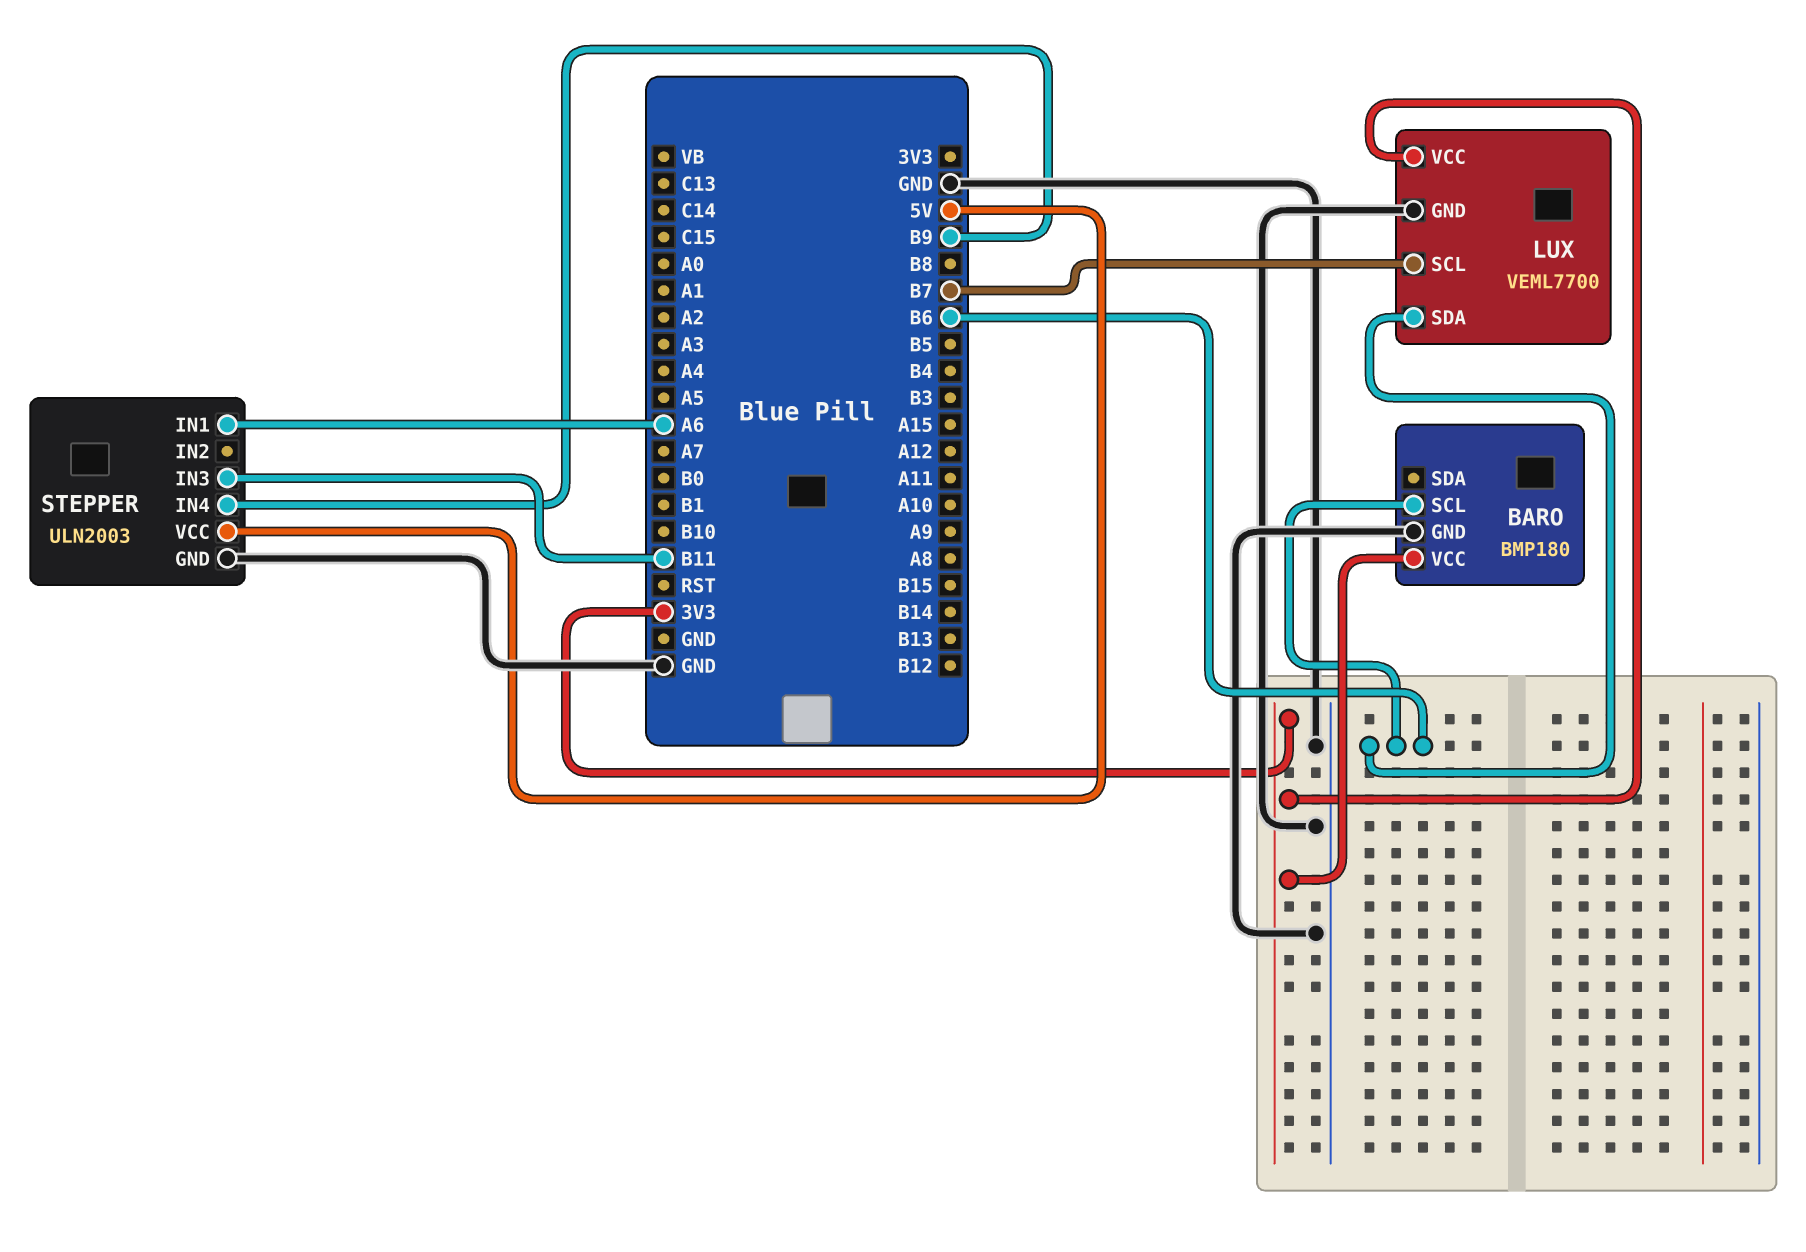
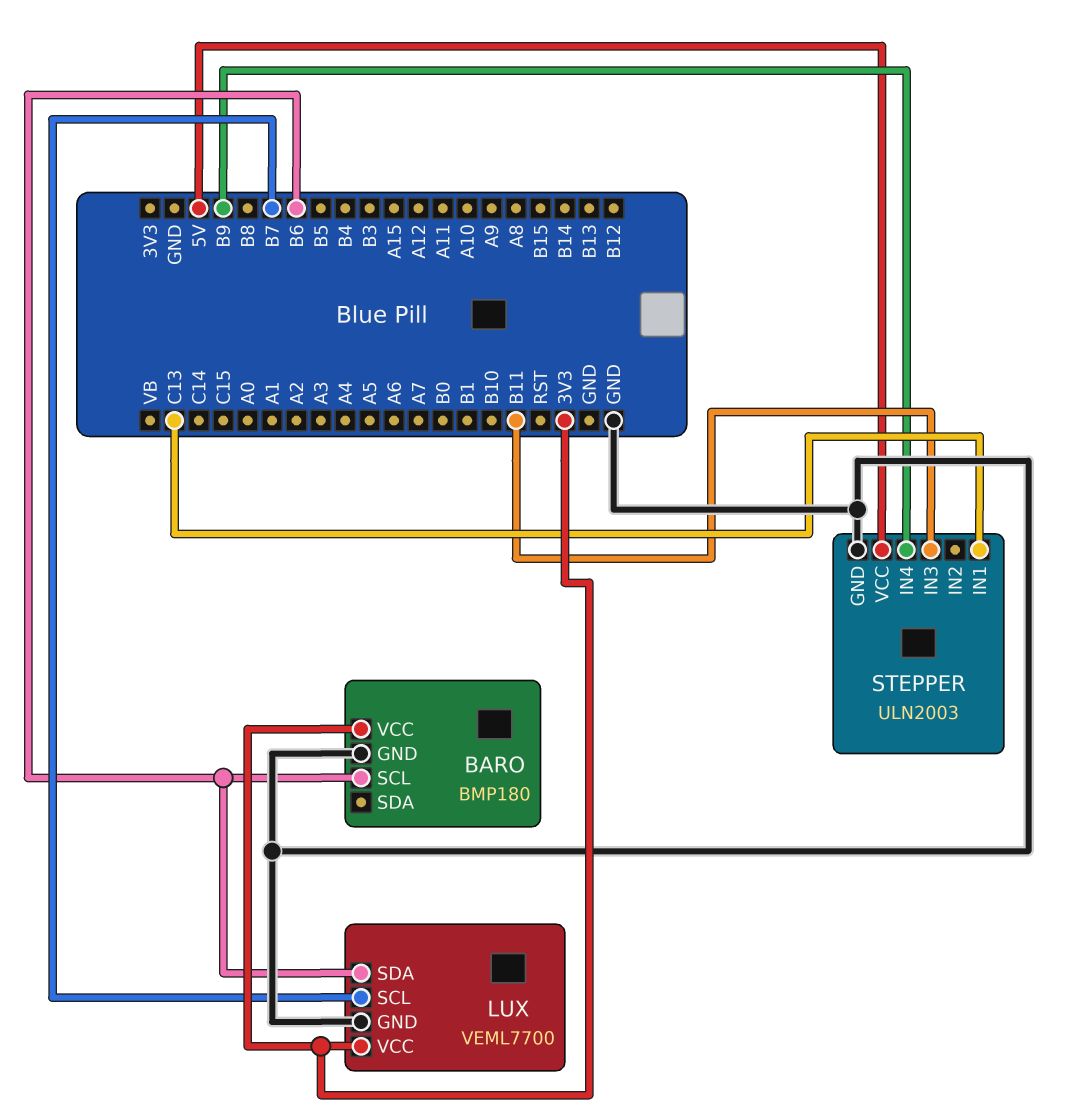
STEPPER pin IN1: A6 -> C13

